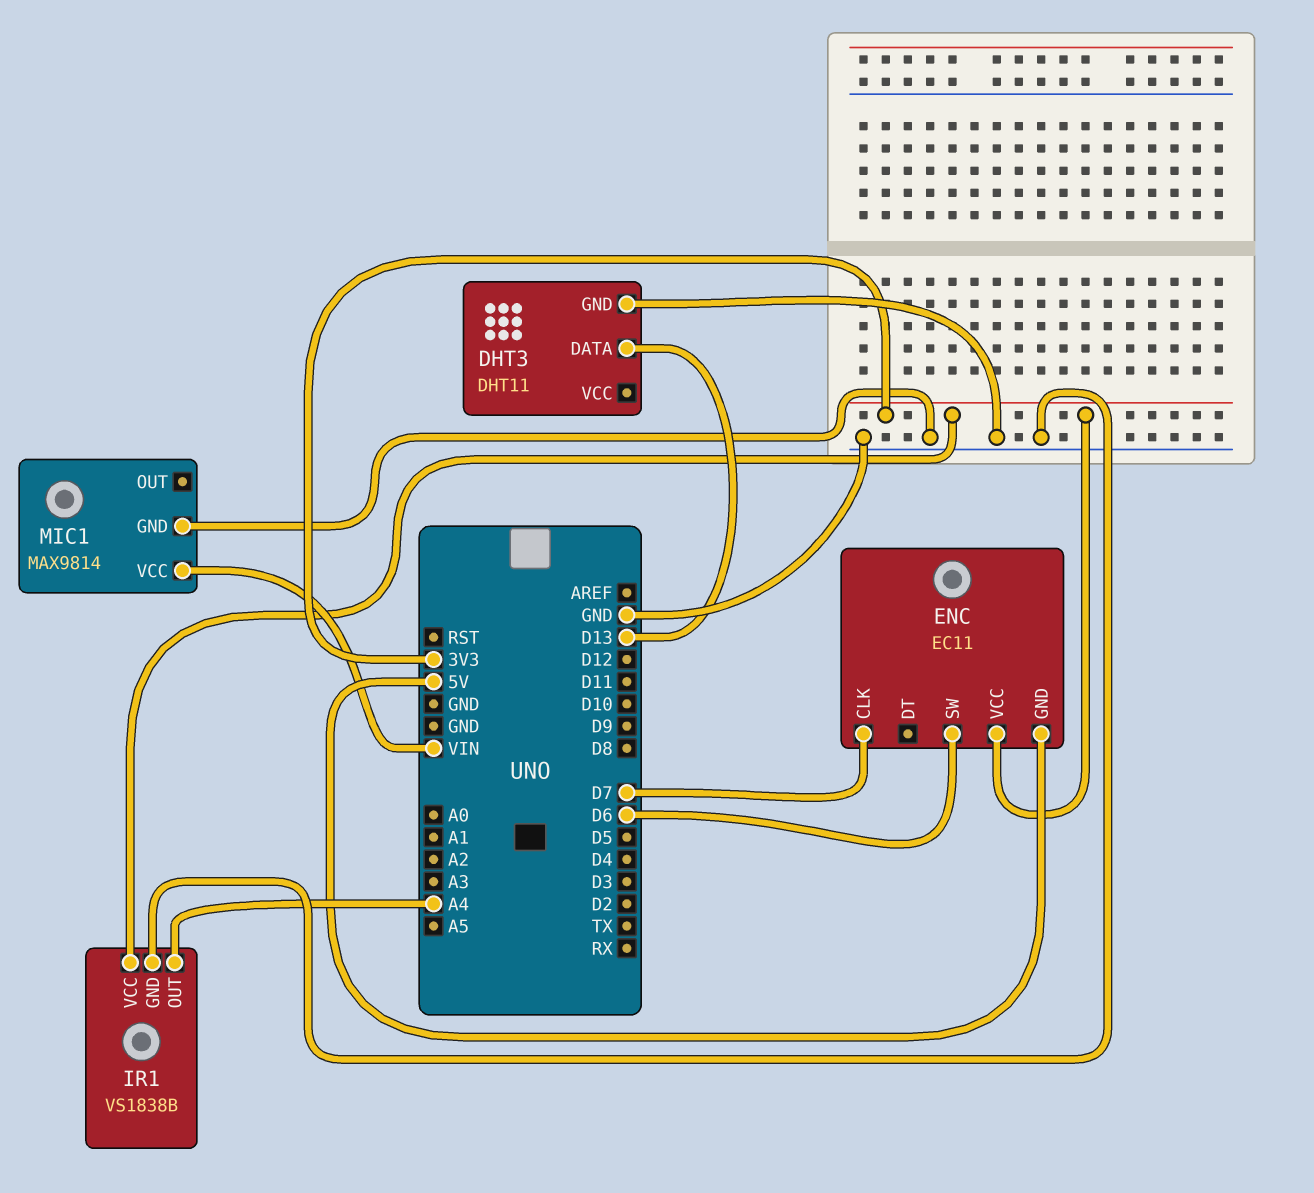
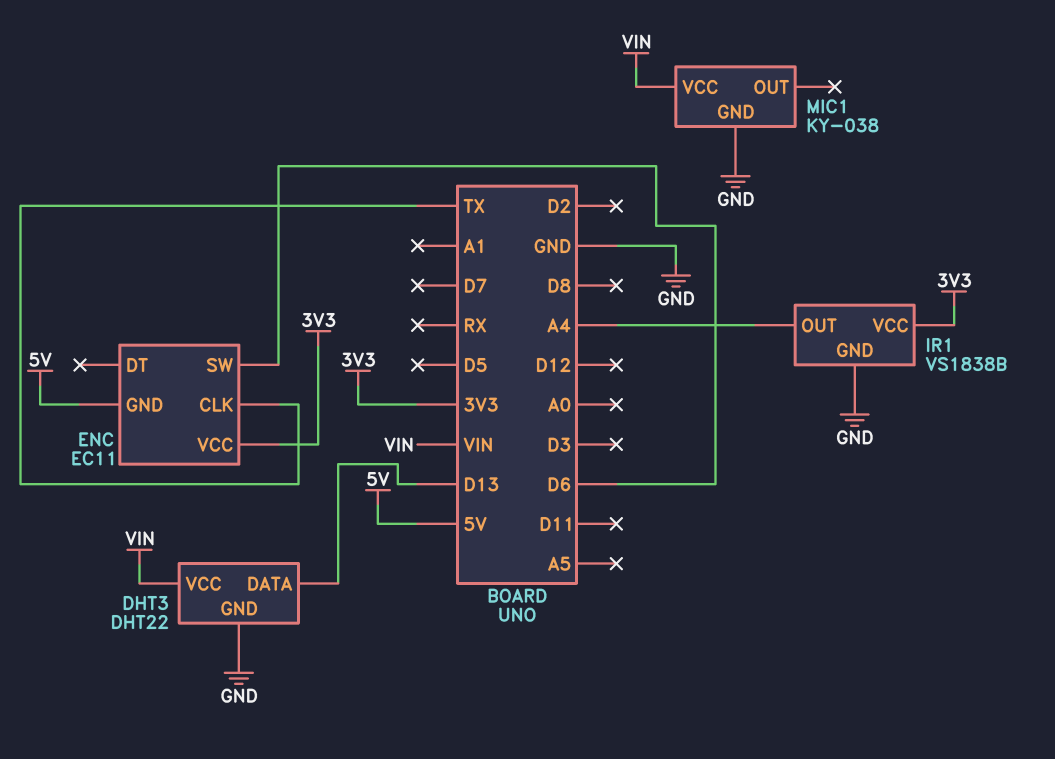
DHT3: DHT11 -> DHT22
DHT3 pin VCC: none -> VIN
ENC pin CLK: D7 -> TX
MIC1: MAX9814 -> KY-038

